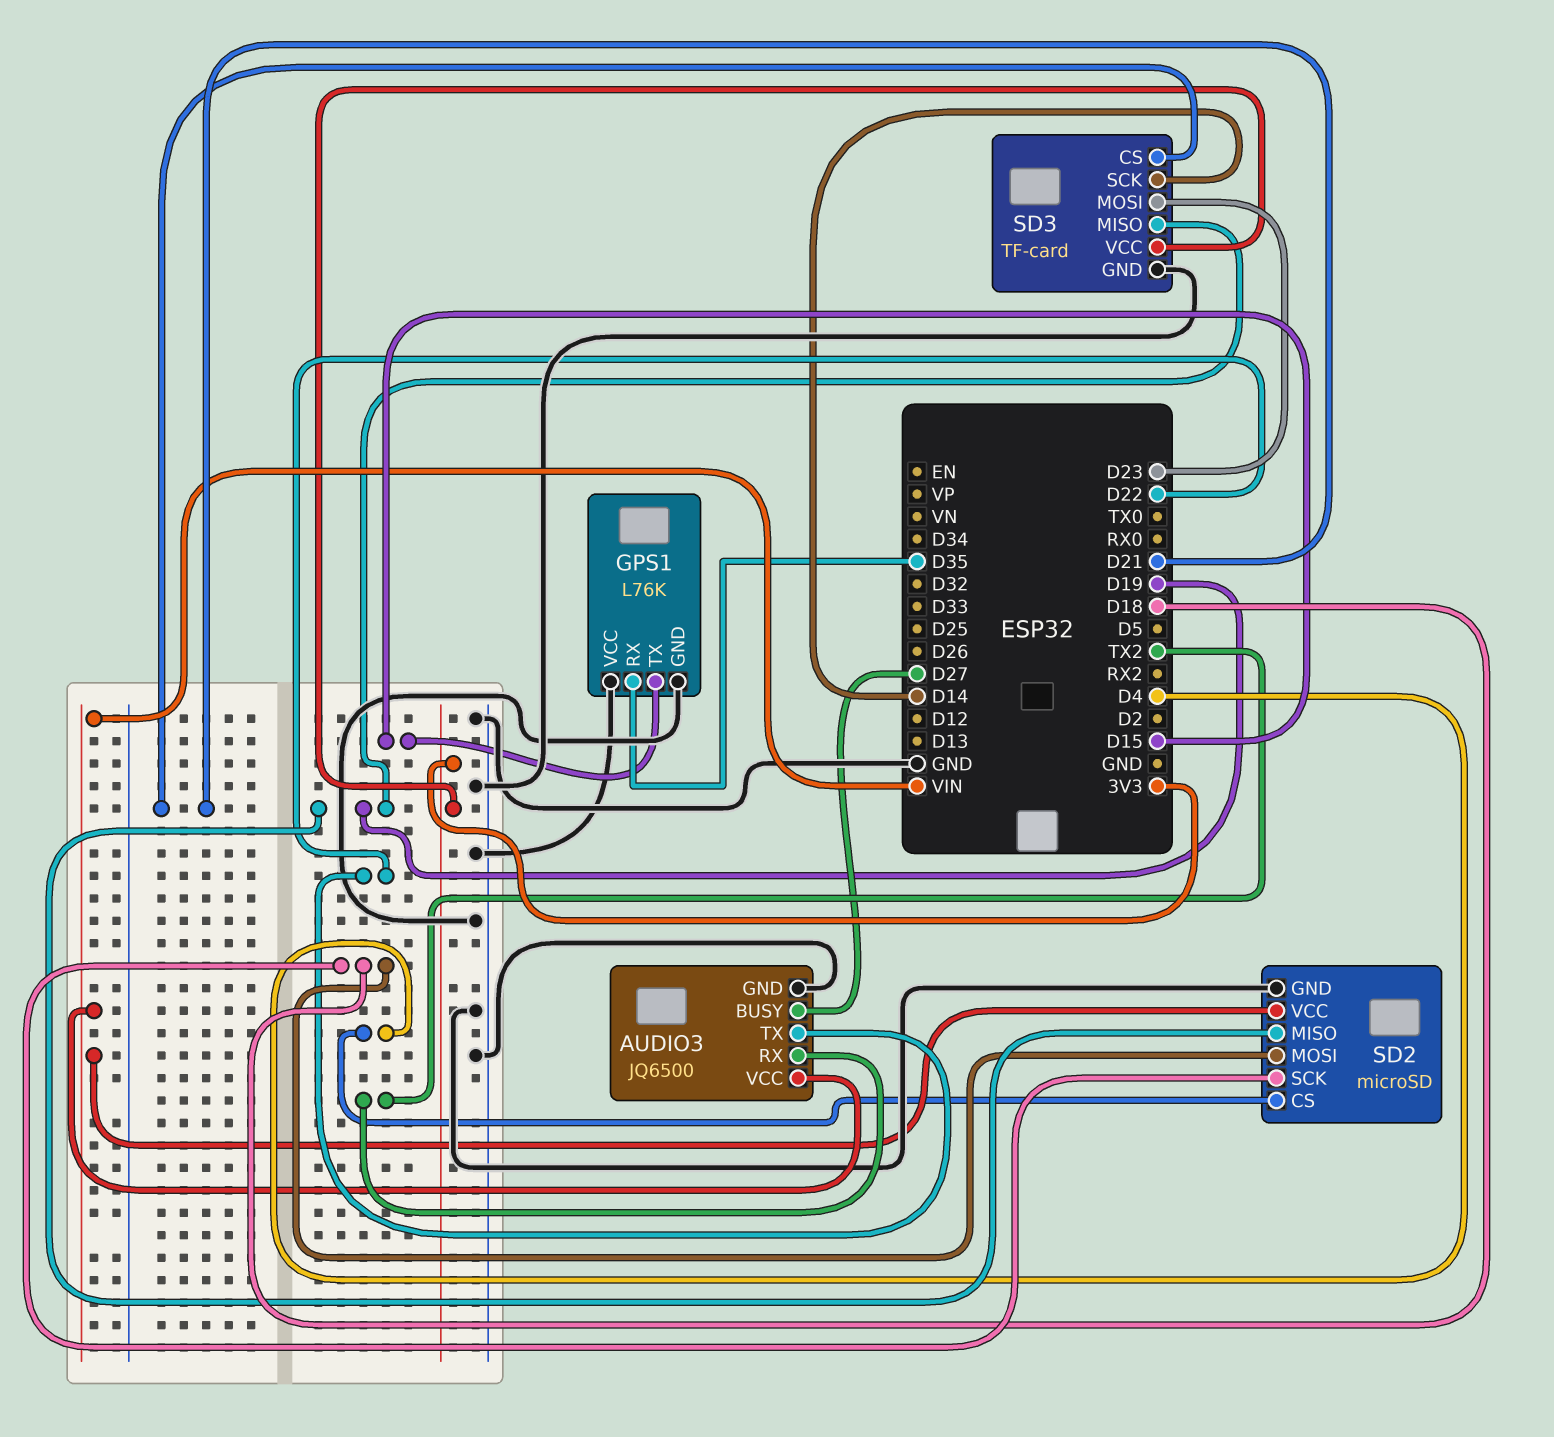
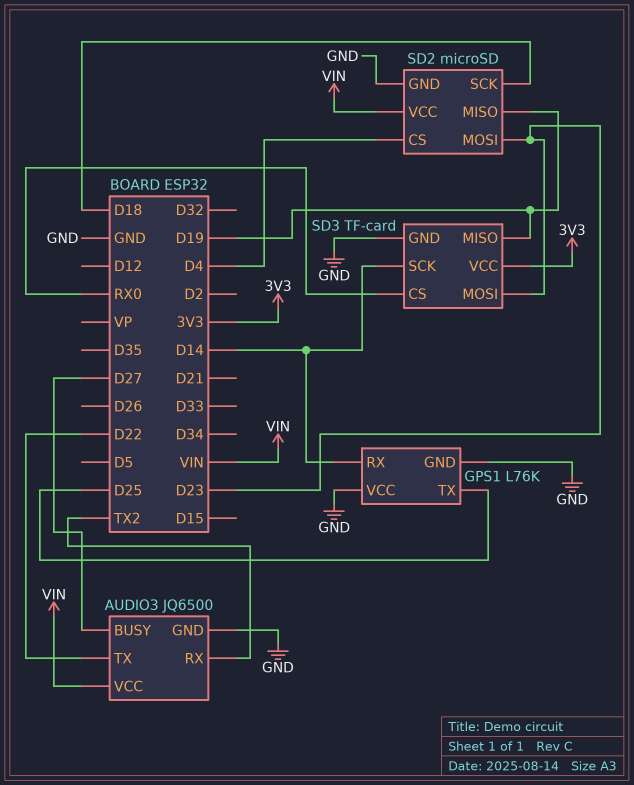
GPS1 pin RX: D35 -> D14
GPS1 pin TX: D15 -> D25
SD2 pin MOSI: D18 -> D23
SD3 pin CS: D21 -> RX0

